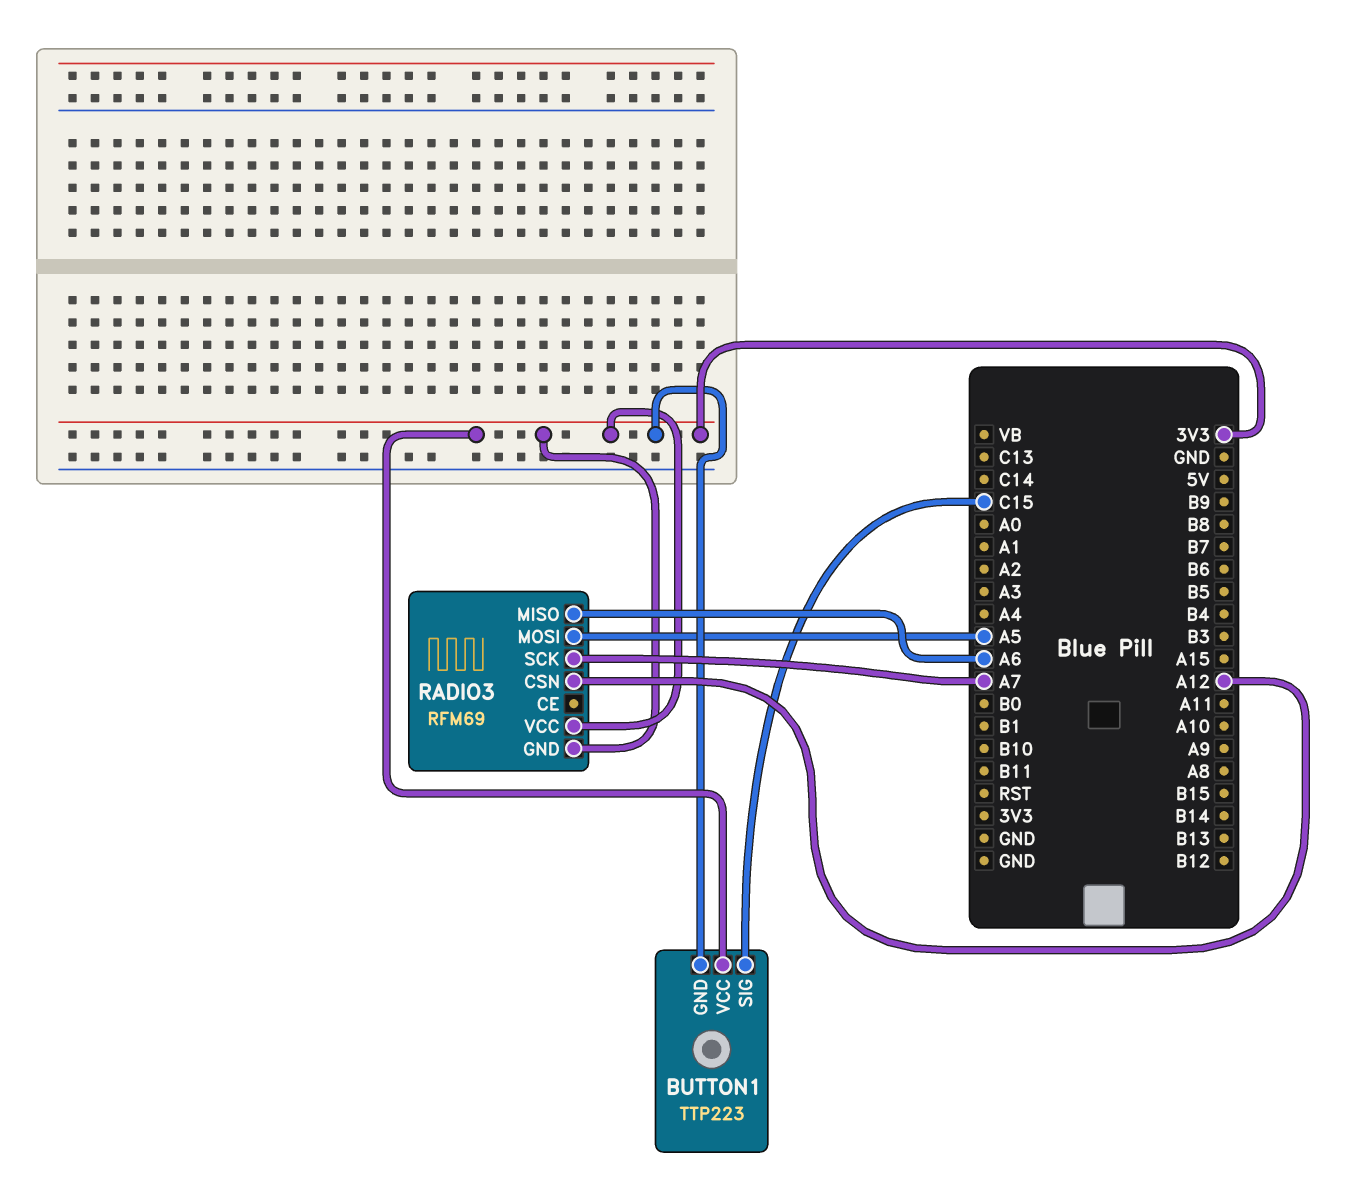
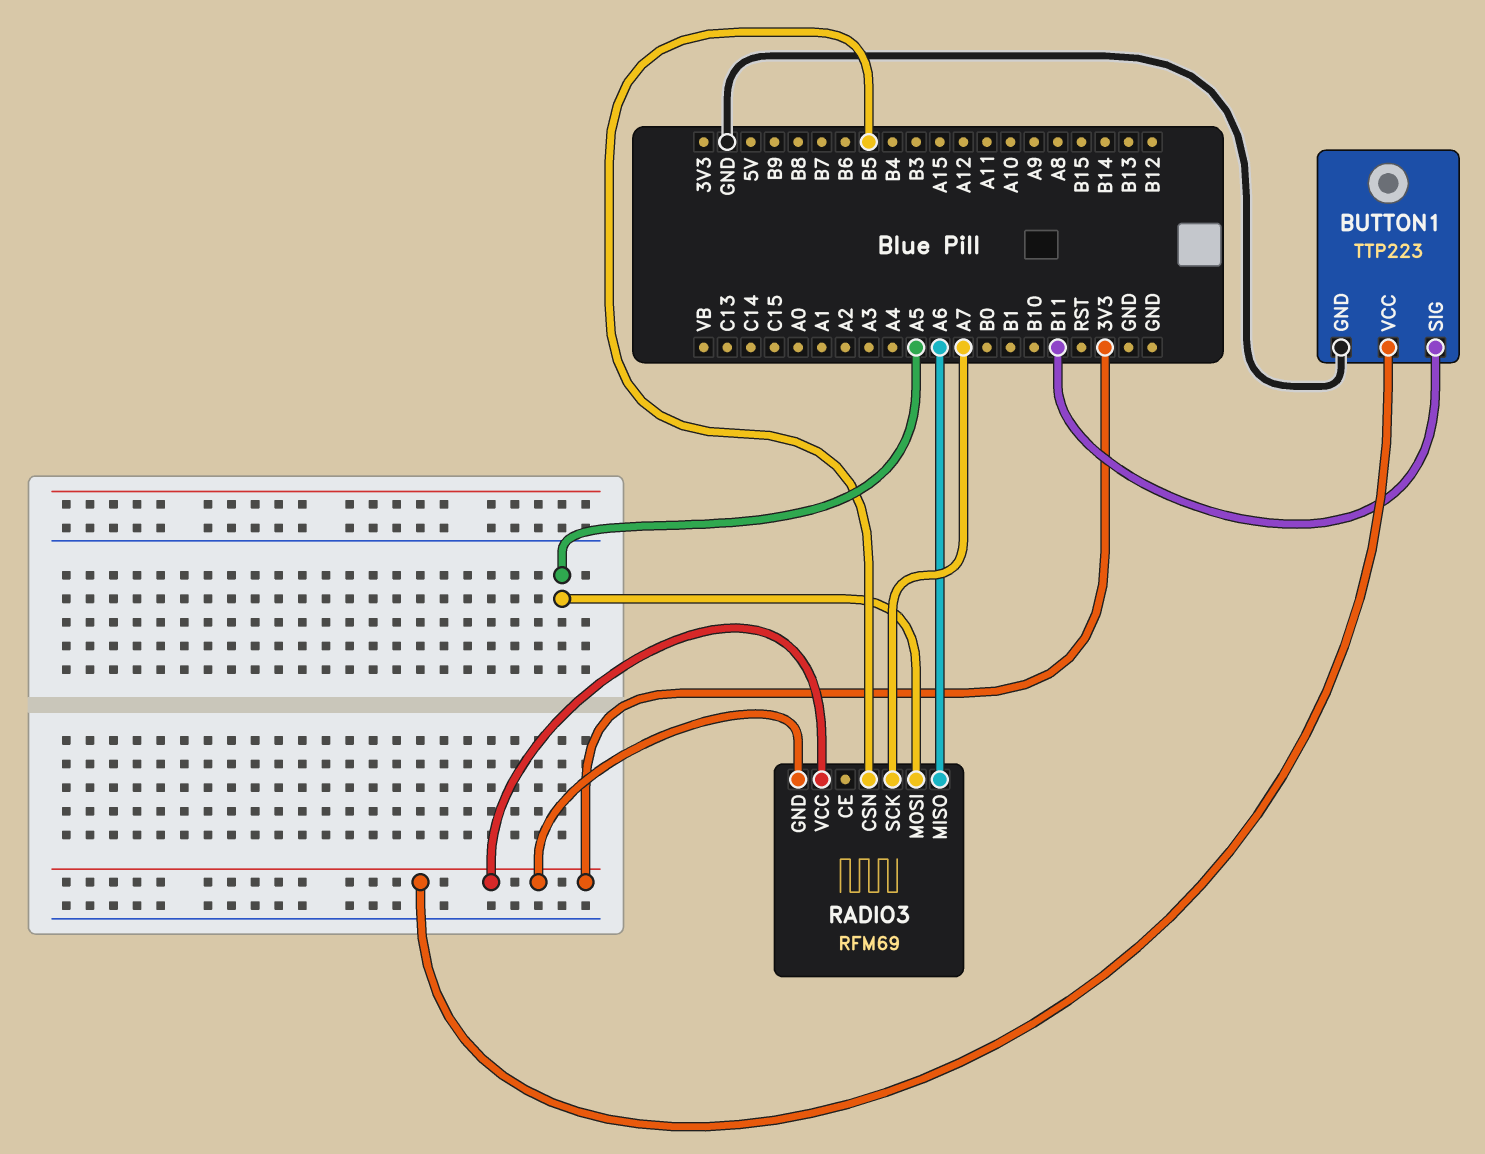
BUTTON1 pin GND: 3V3 -> GND
BUTTON1 pin SIG: C15 -> B11
RADIO3 pin CSN: A12 -> B5

